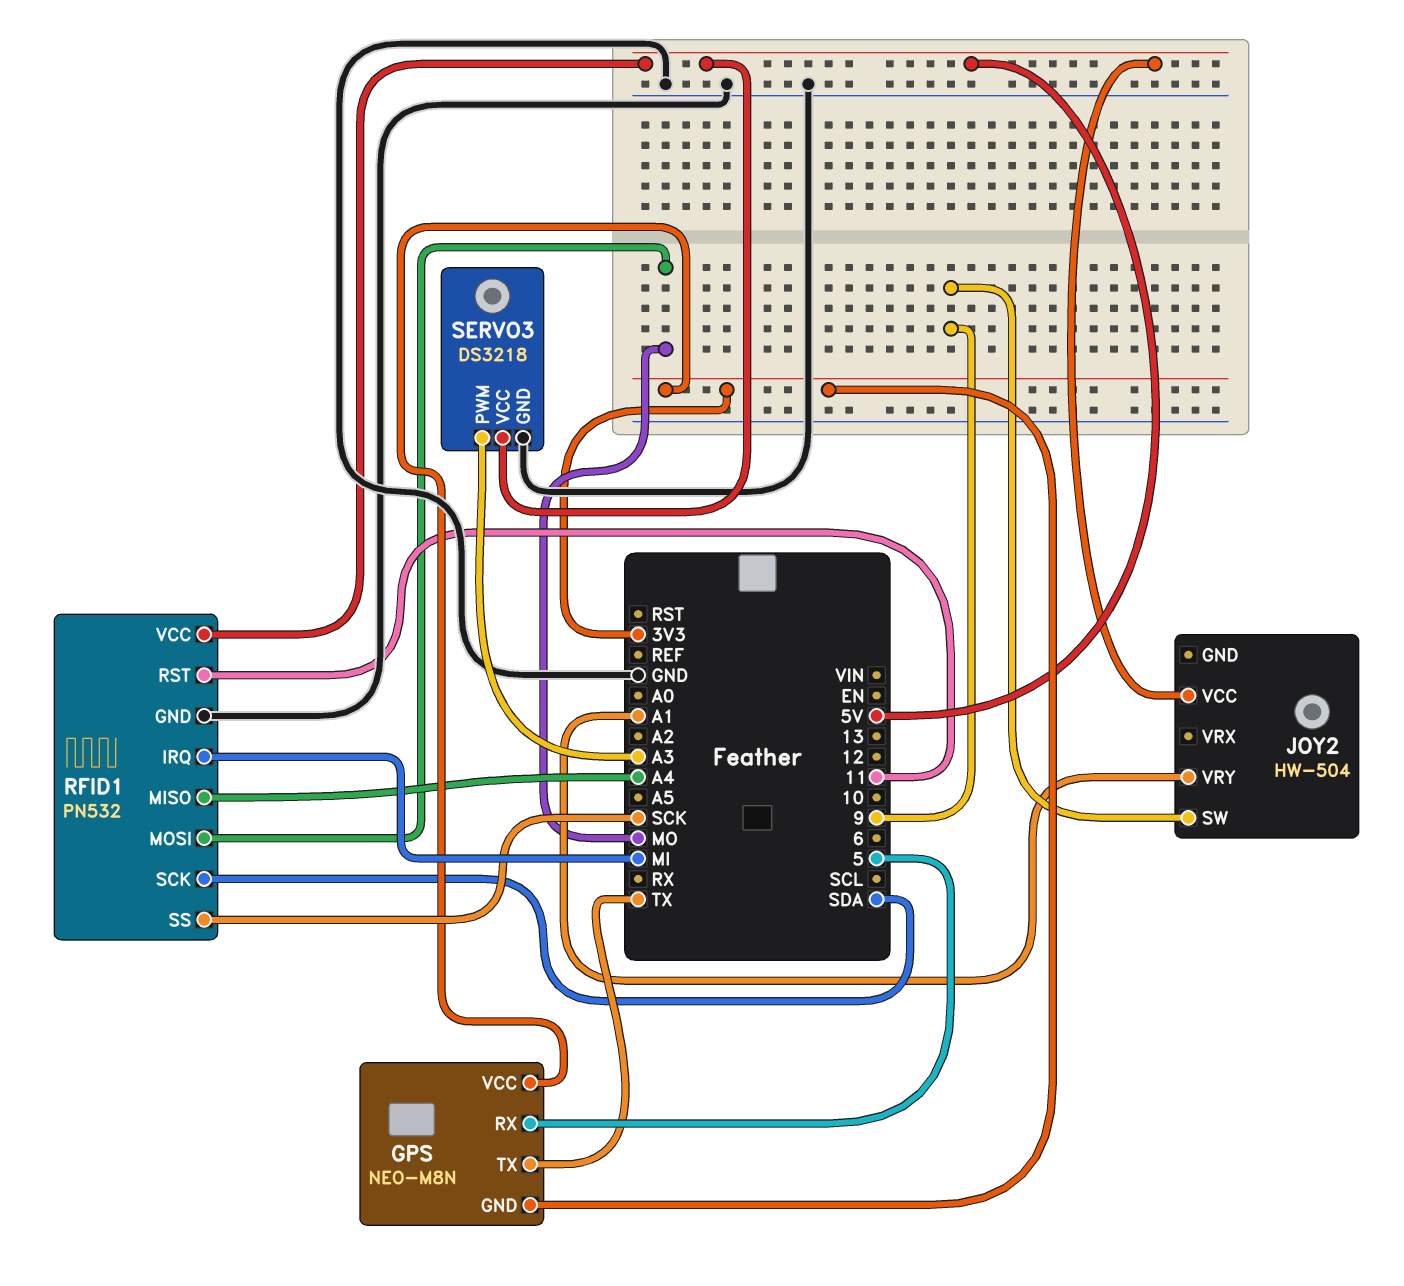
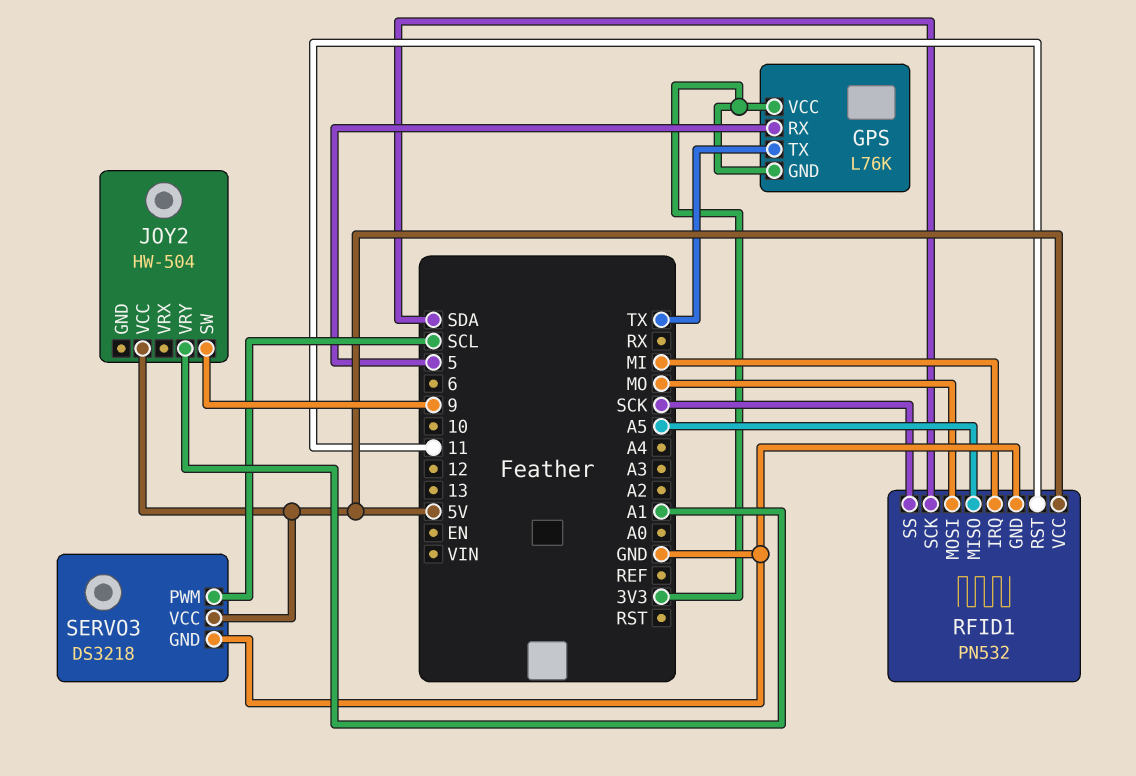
GPS: NEO-M8N -> L76K
RFID1 pin MISO: A4 -> A5
SERVO3 pin PWM: A3 -> SCL

